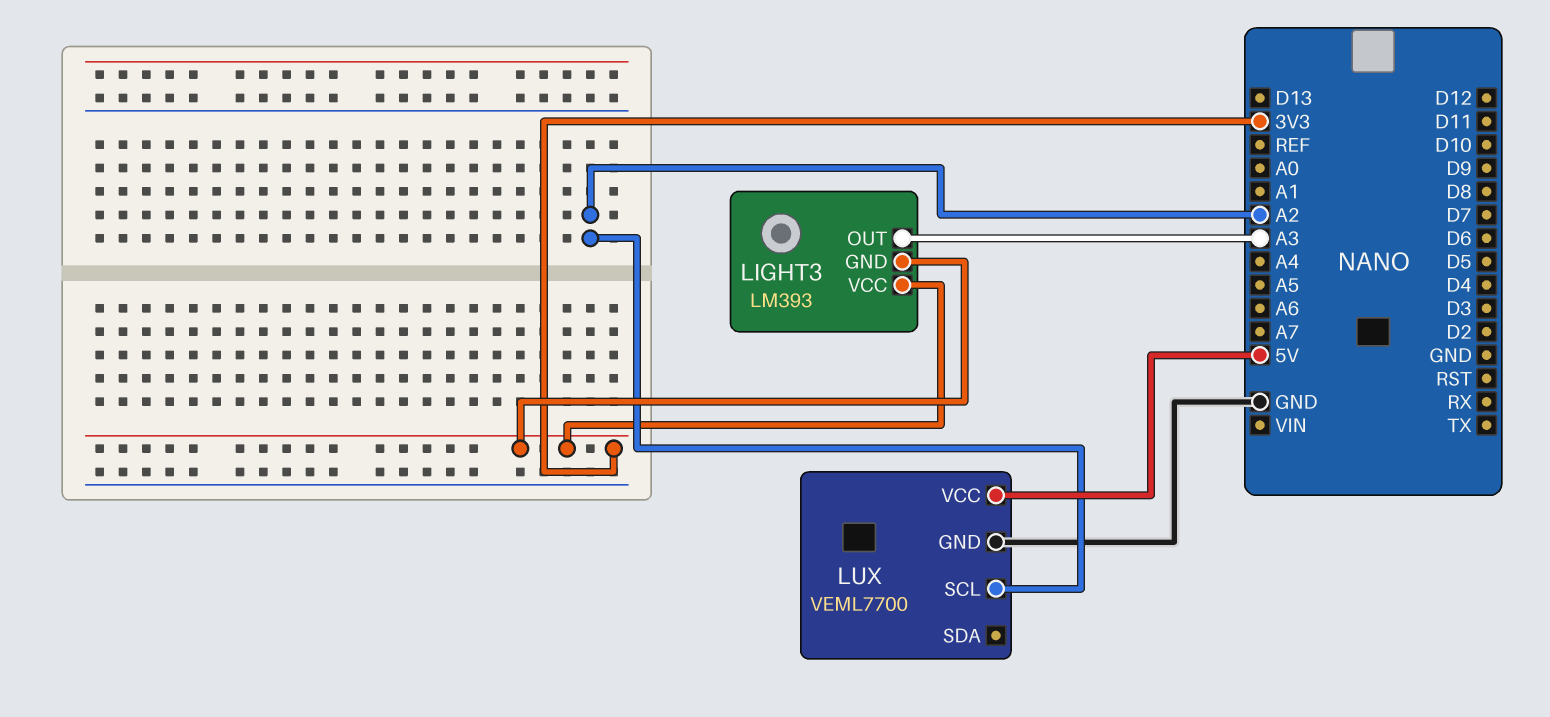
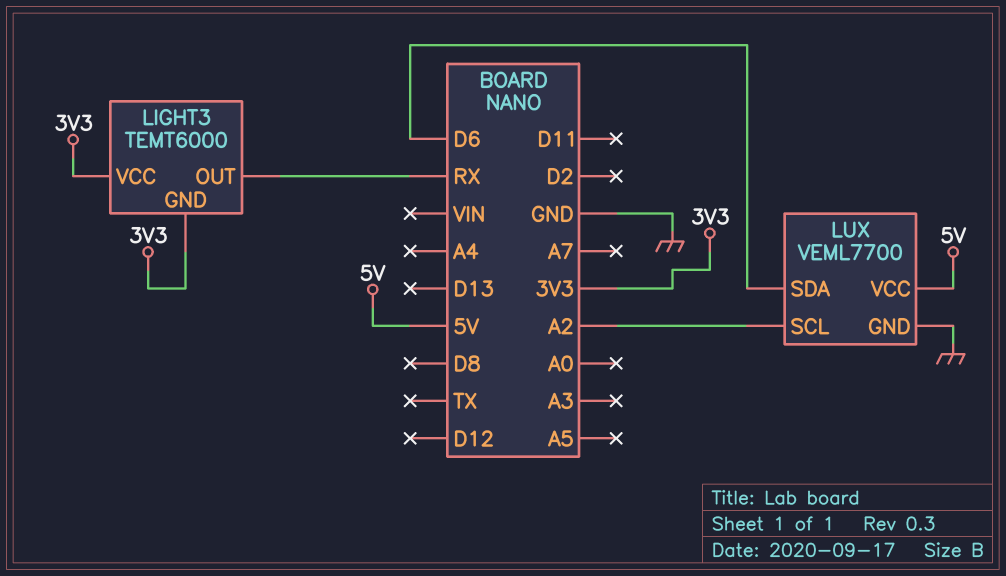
LIGHT3: LM393 -> TEMT6000
LIGHT3 pin OUT: A3 -> RX
LUX pin SDA: none -> D6

